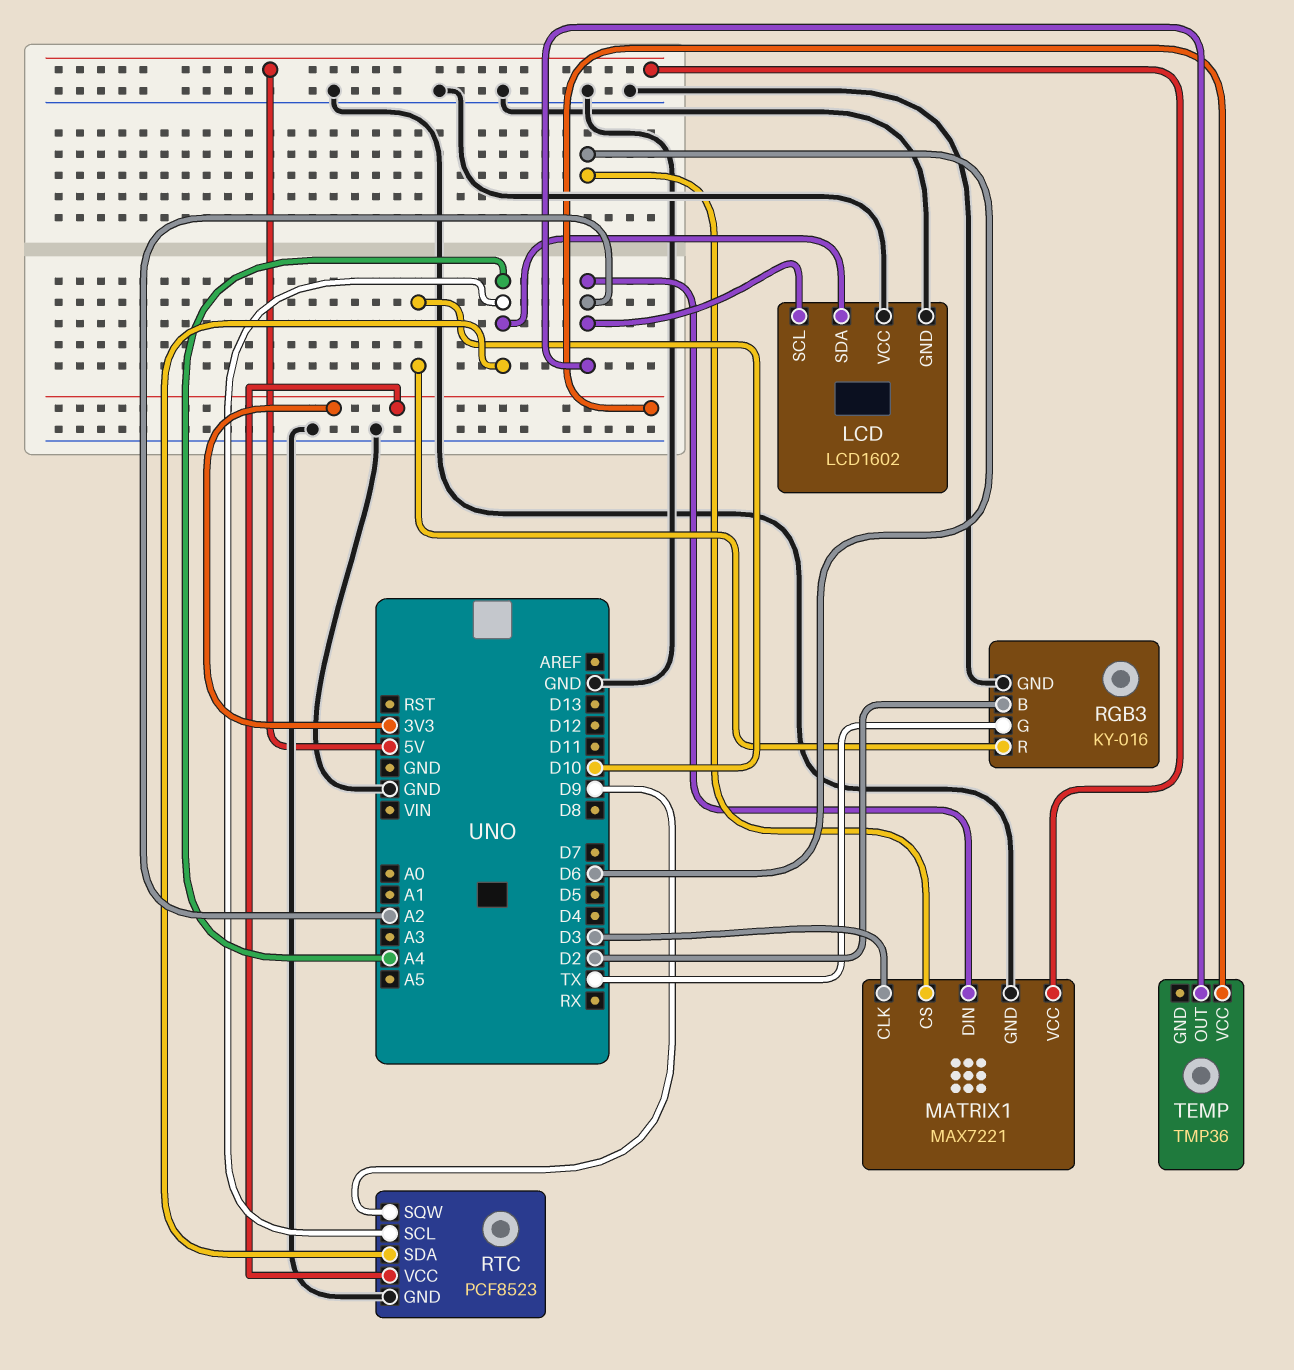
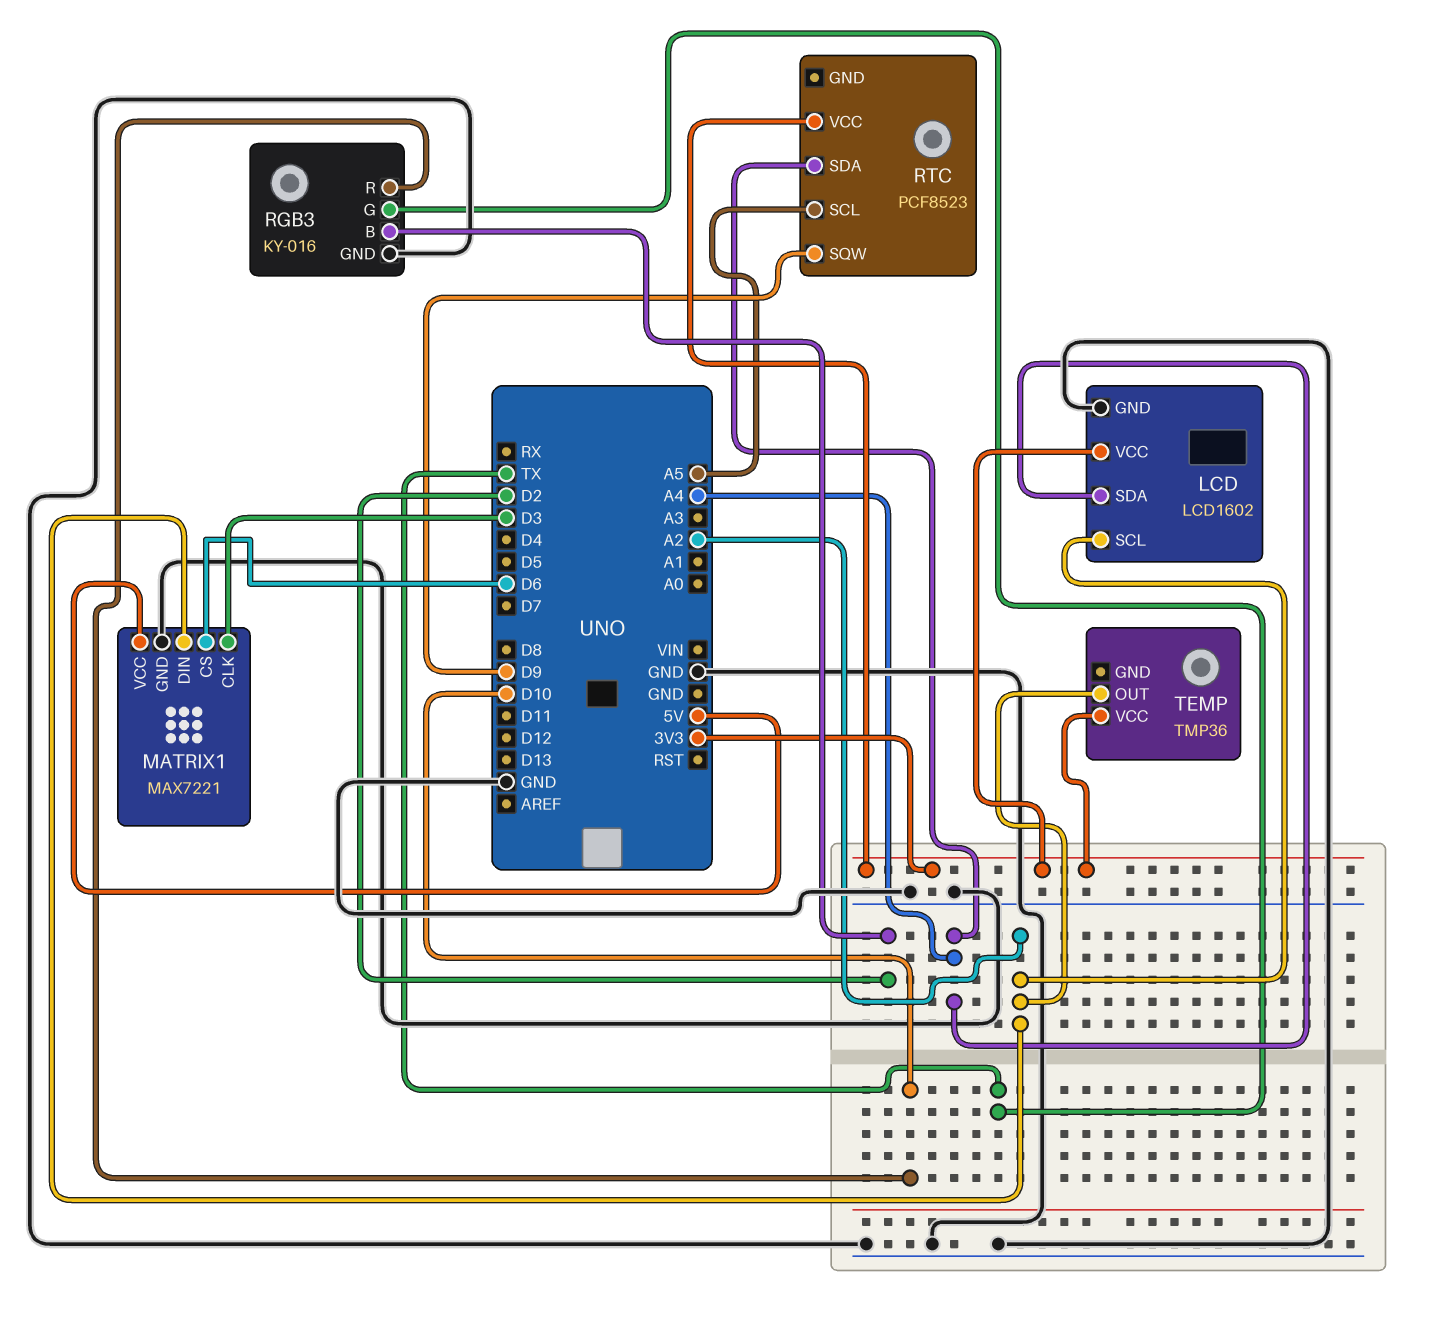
LCD pin VCC: GND -> 3V3
RTC pin GND: GND -> none
RTC pin SCL: A4 -> A5

